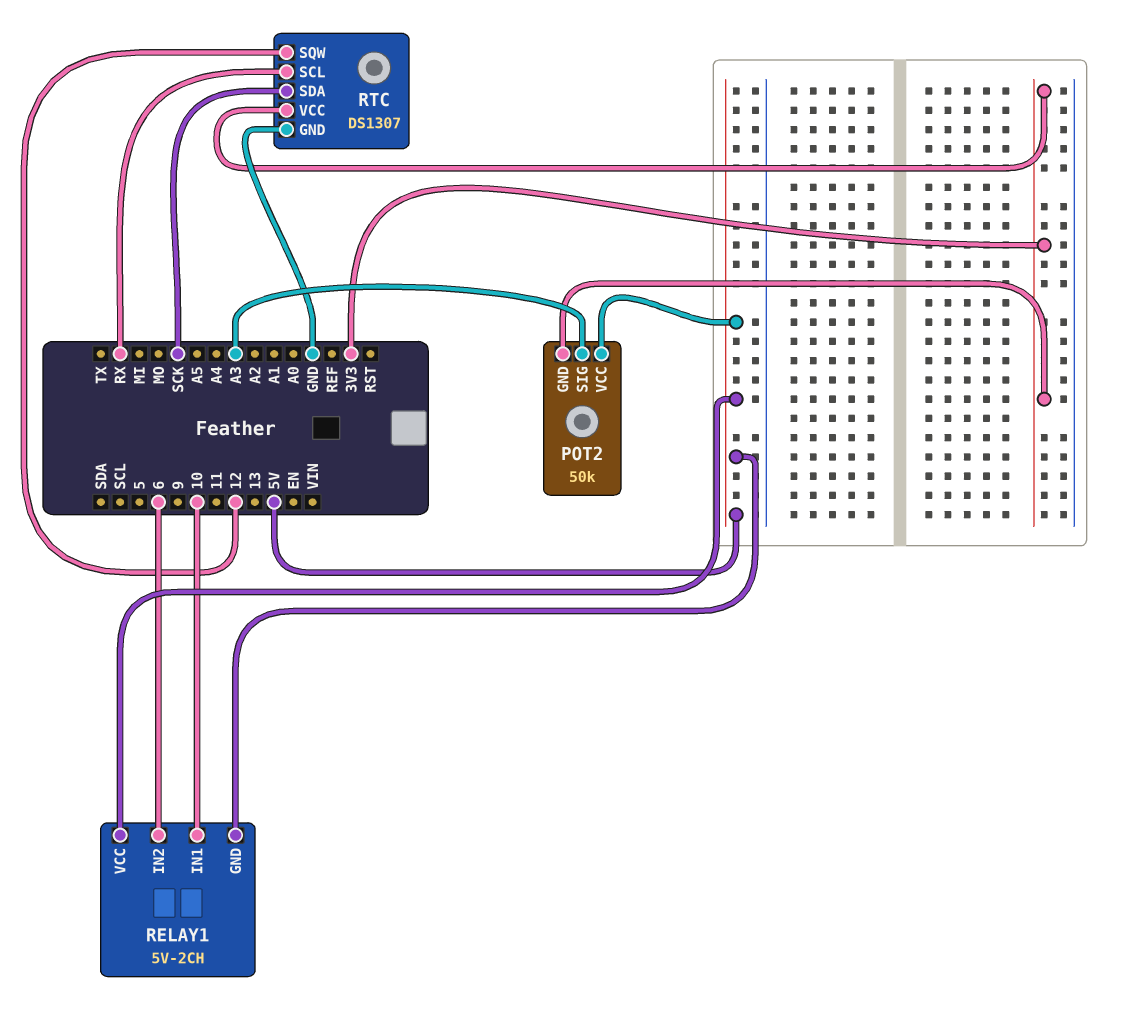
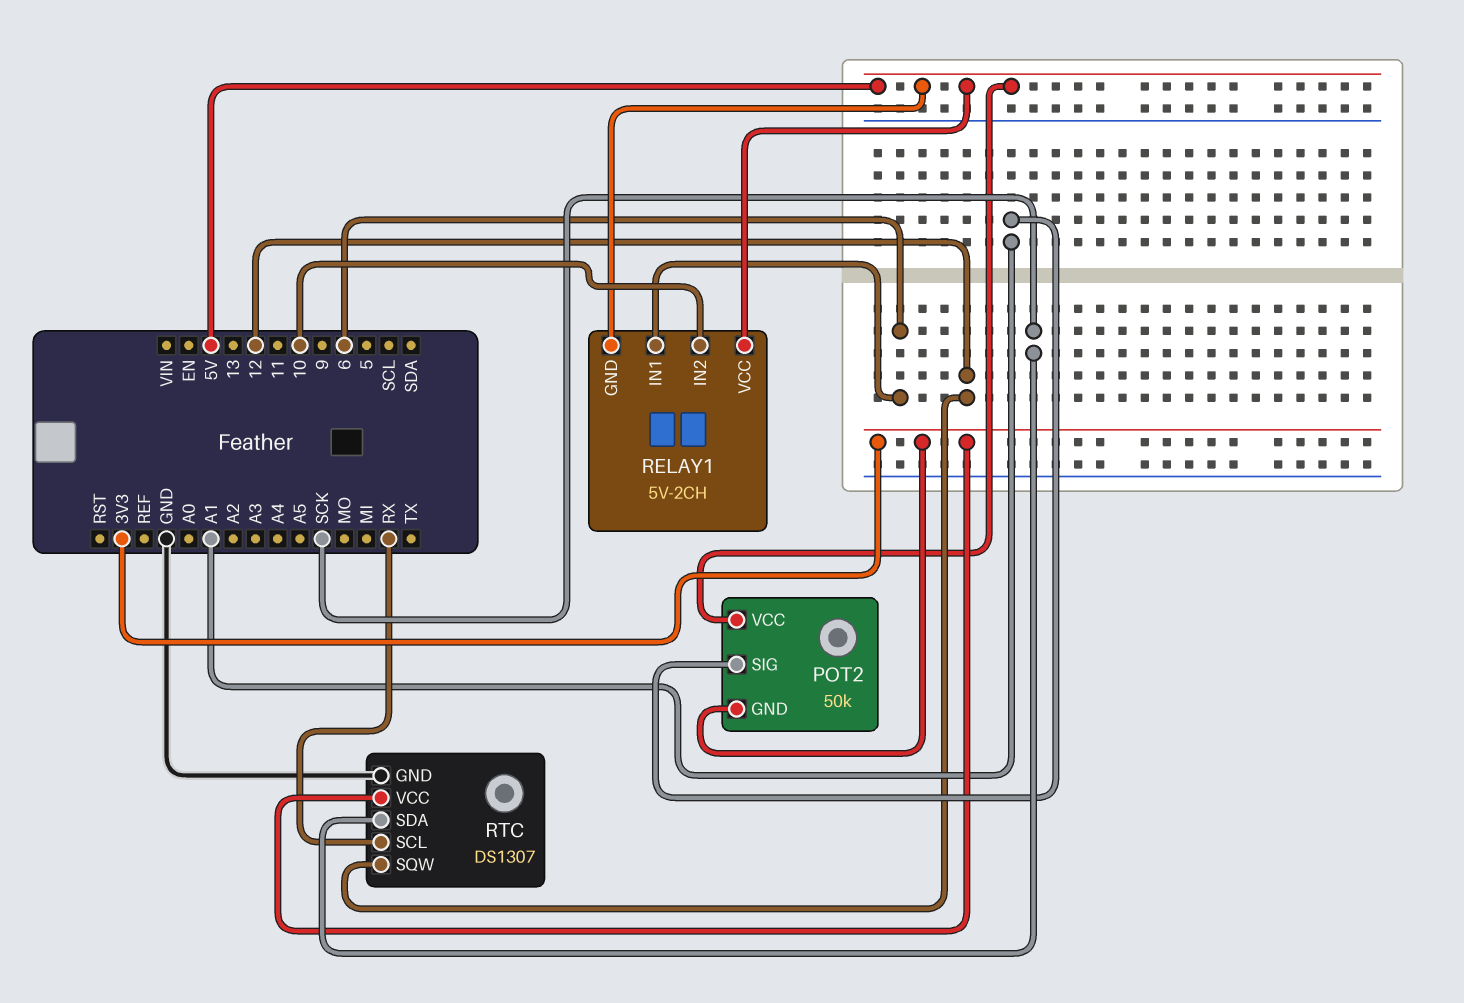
POT2 pin SIG: A3 -> A1
RELAY1 pin IN1: 10 -> 6
RELAY1 pin IN2: 6 -> 10

